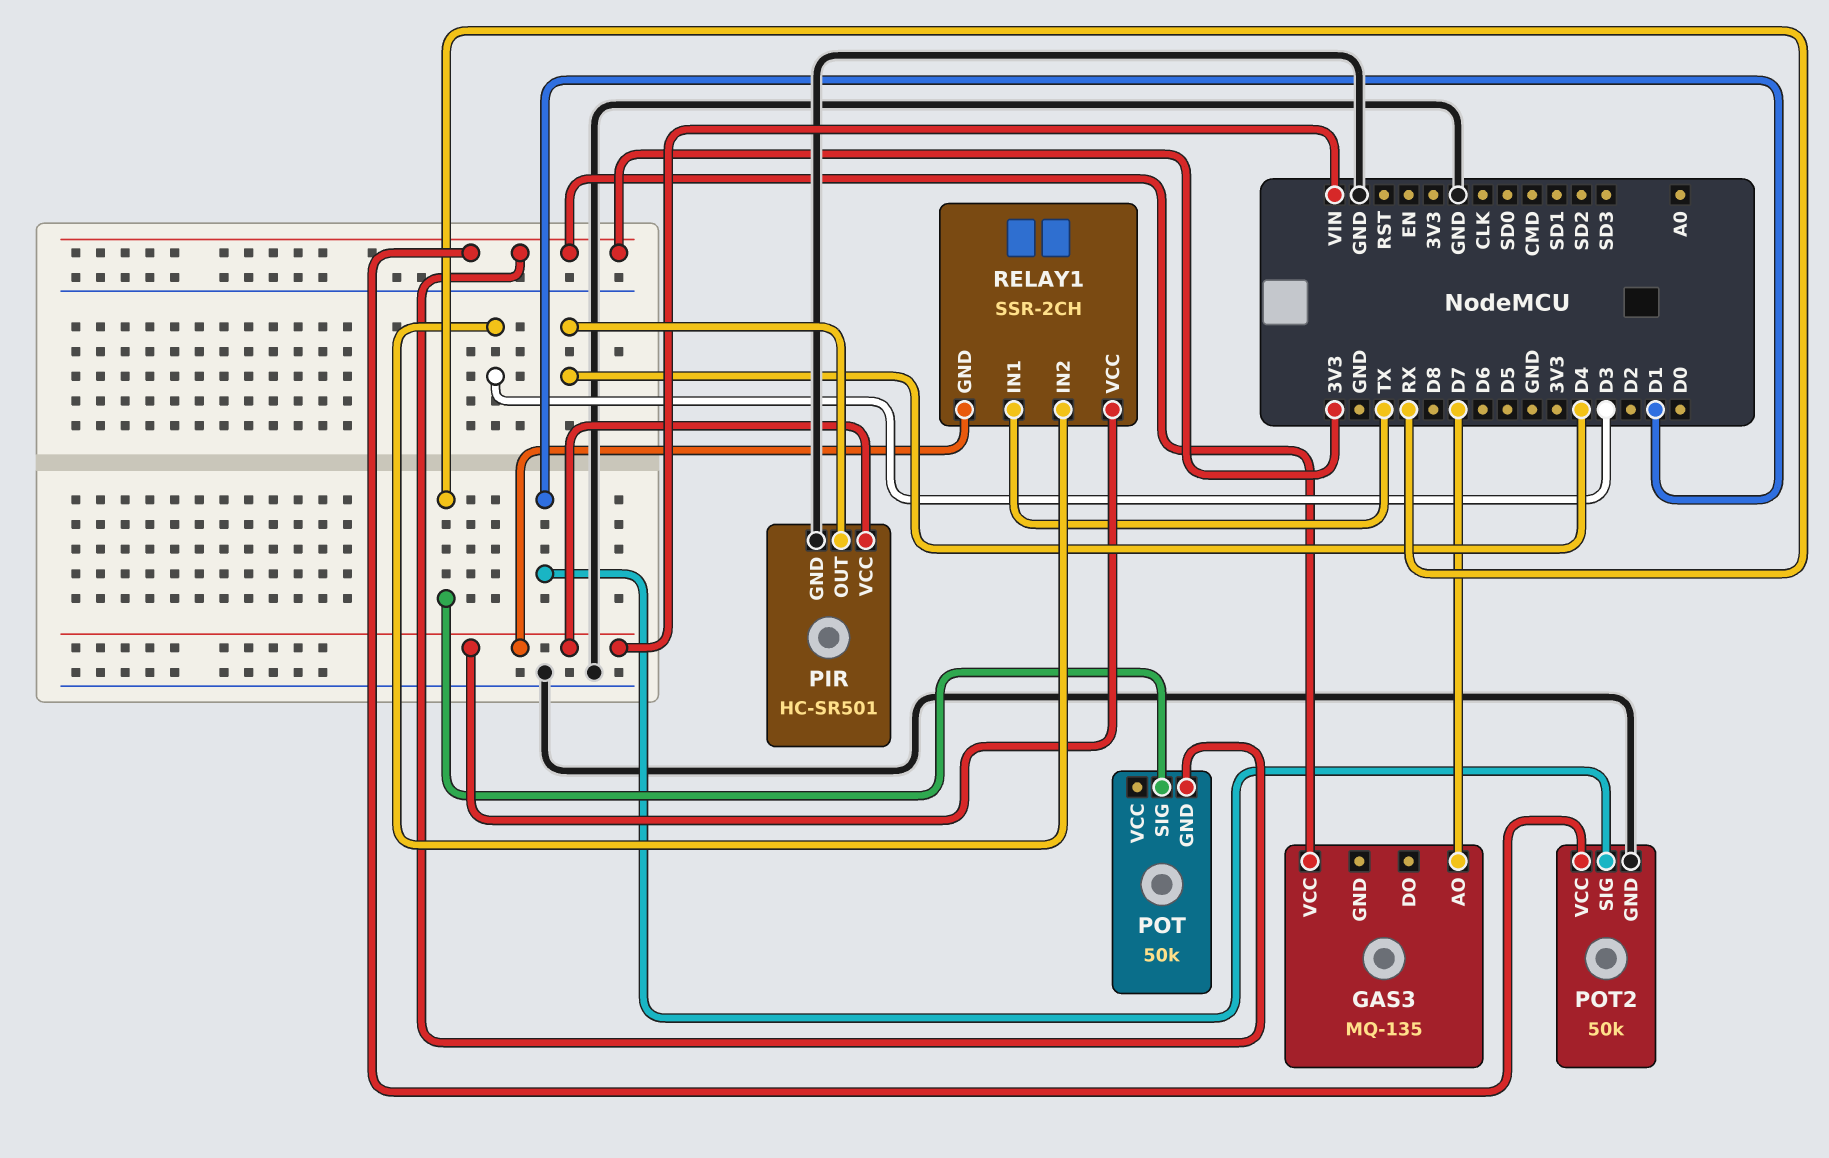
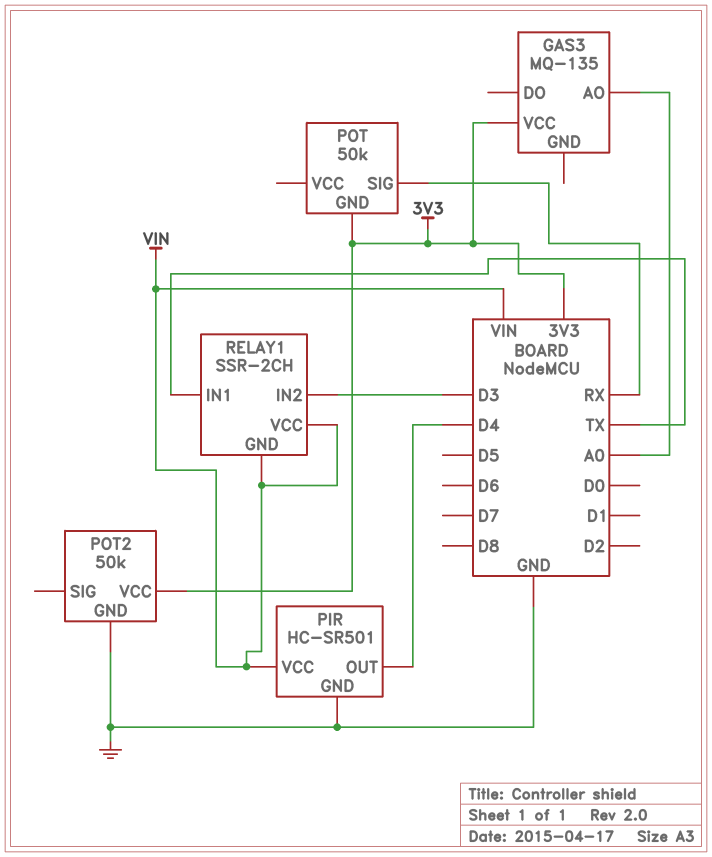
GAS3 pin AO: D7 -> A0
POT2 pin SIG: D1 -> none

